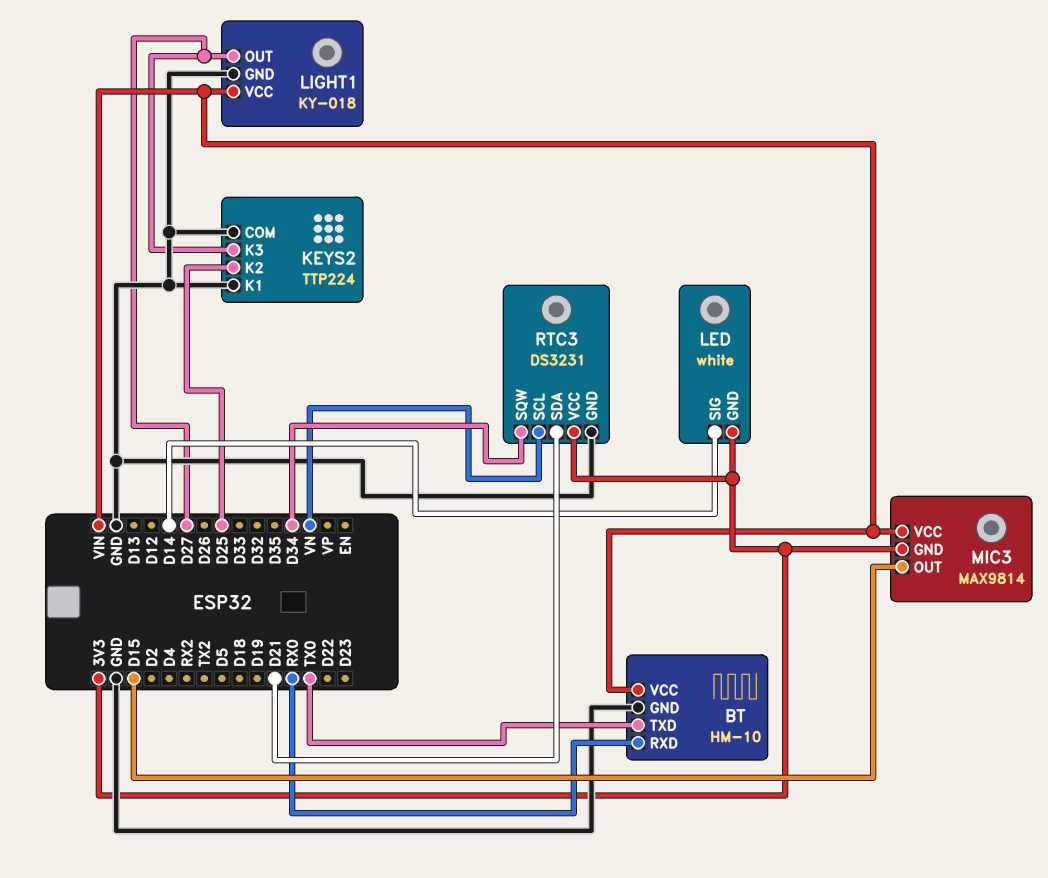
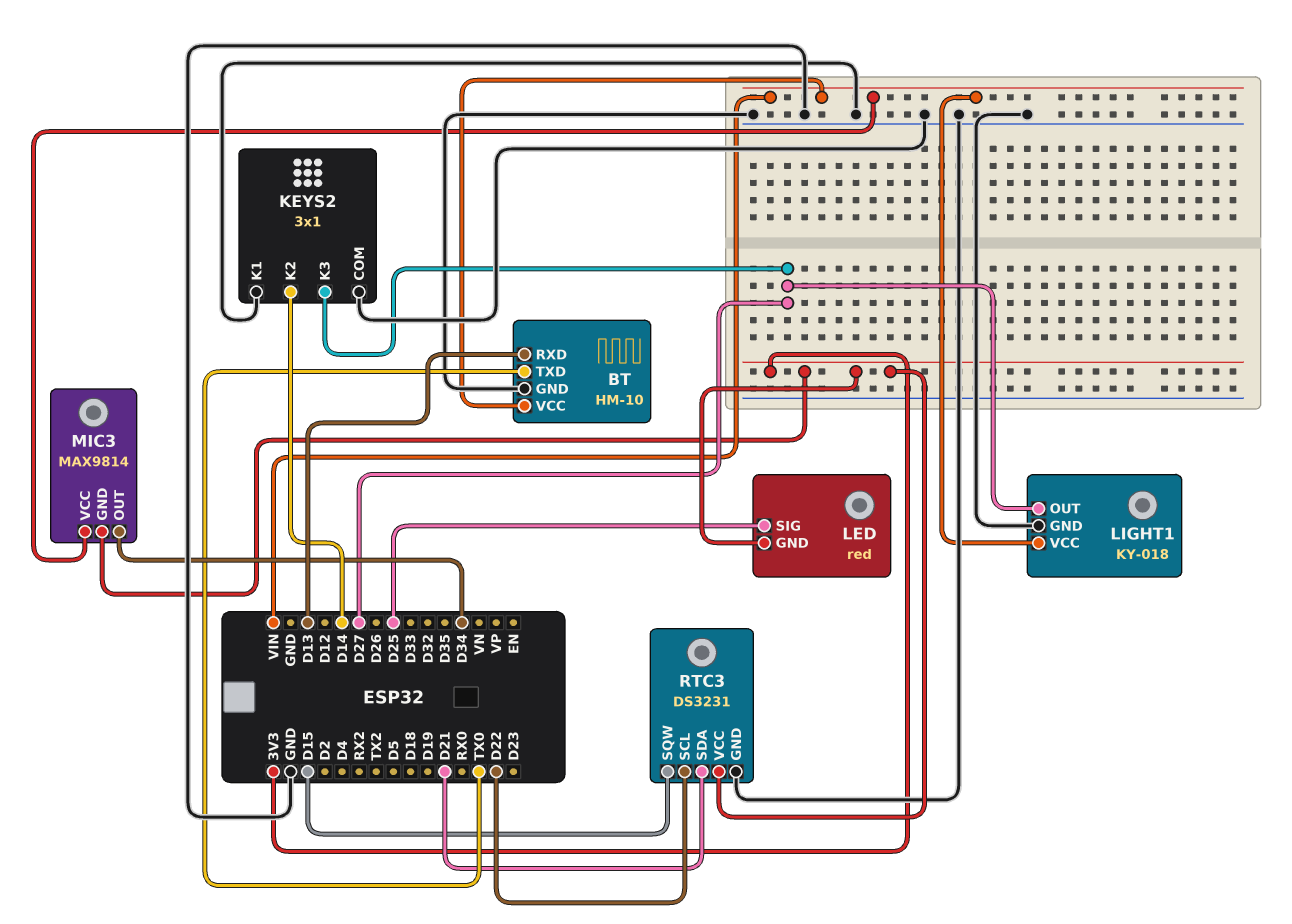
BT pin RXD: RX0 -> D13
KEYS2: TTP224 -> 3x1
KEYS2 pin K2: D25 -> D14
LED: white -> red
LED pin SIG: D14 -> D25
MIC3 pin OUT: D15 -> D34
RTC3 pin SCL: VN -> D22
RTC3 pin SQW: D34 -> D15

